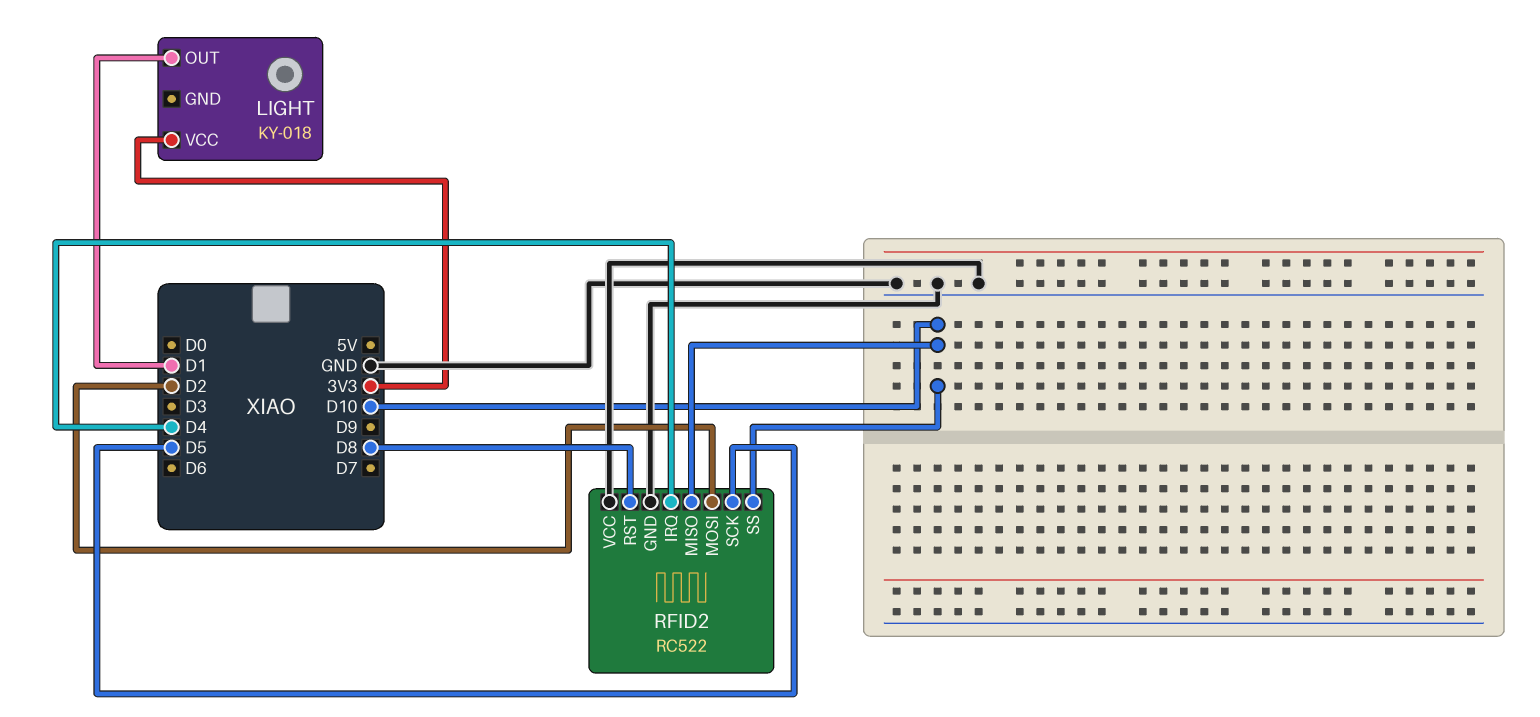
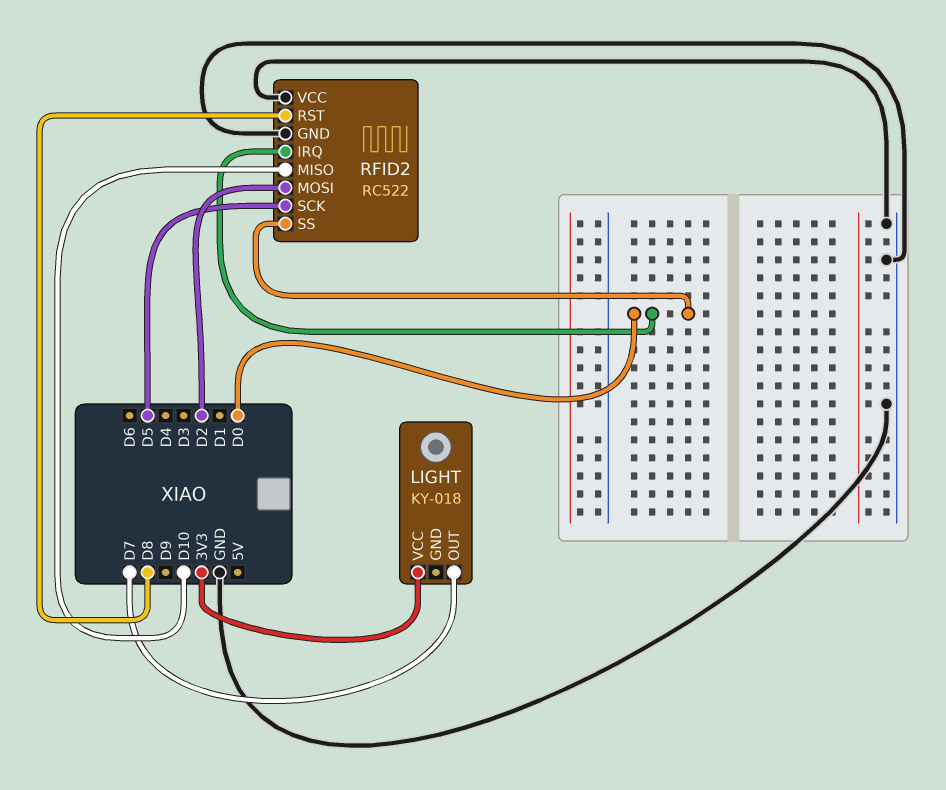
LIGHT pin OUT: D1 -> D7
RFID2 pin IRQ: D4 -> D0
RFID2 pin SS: D10 -> D0

